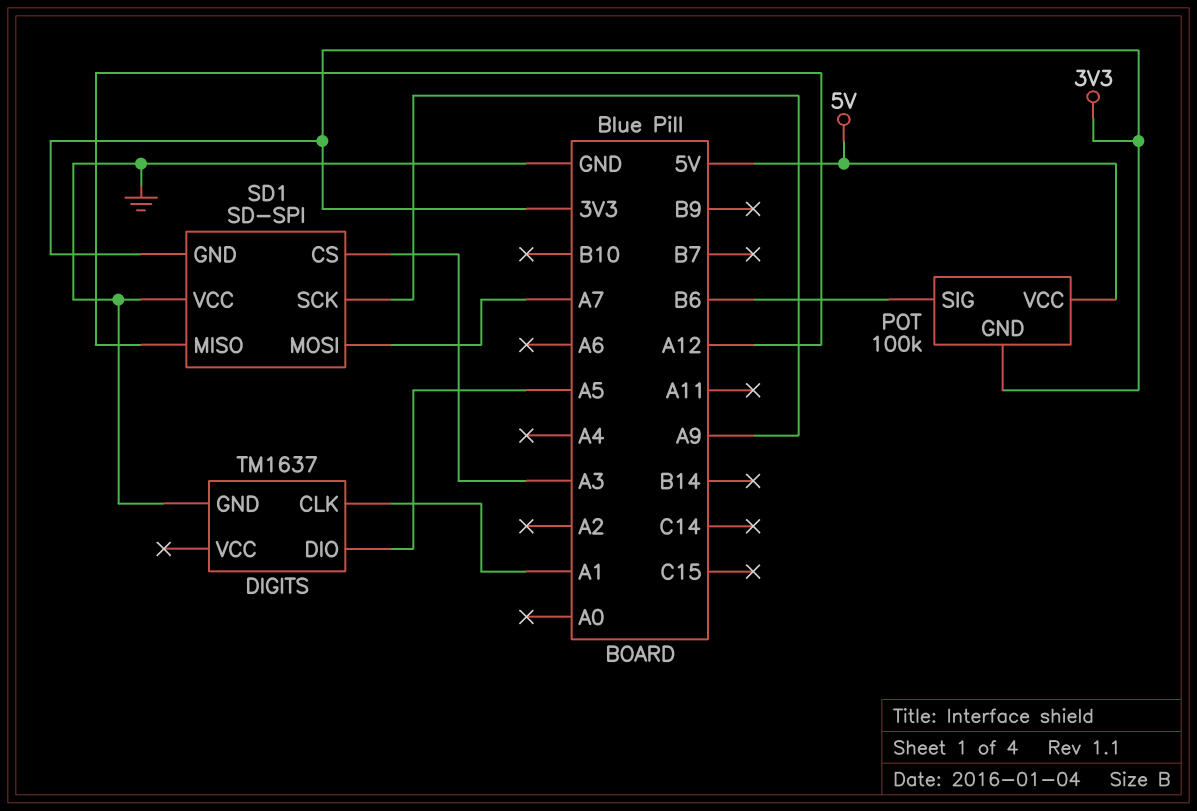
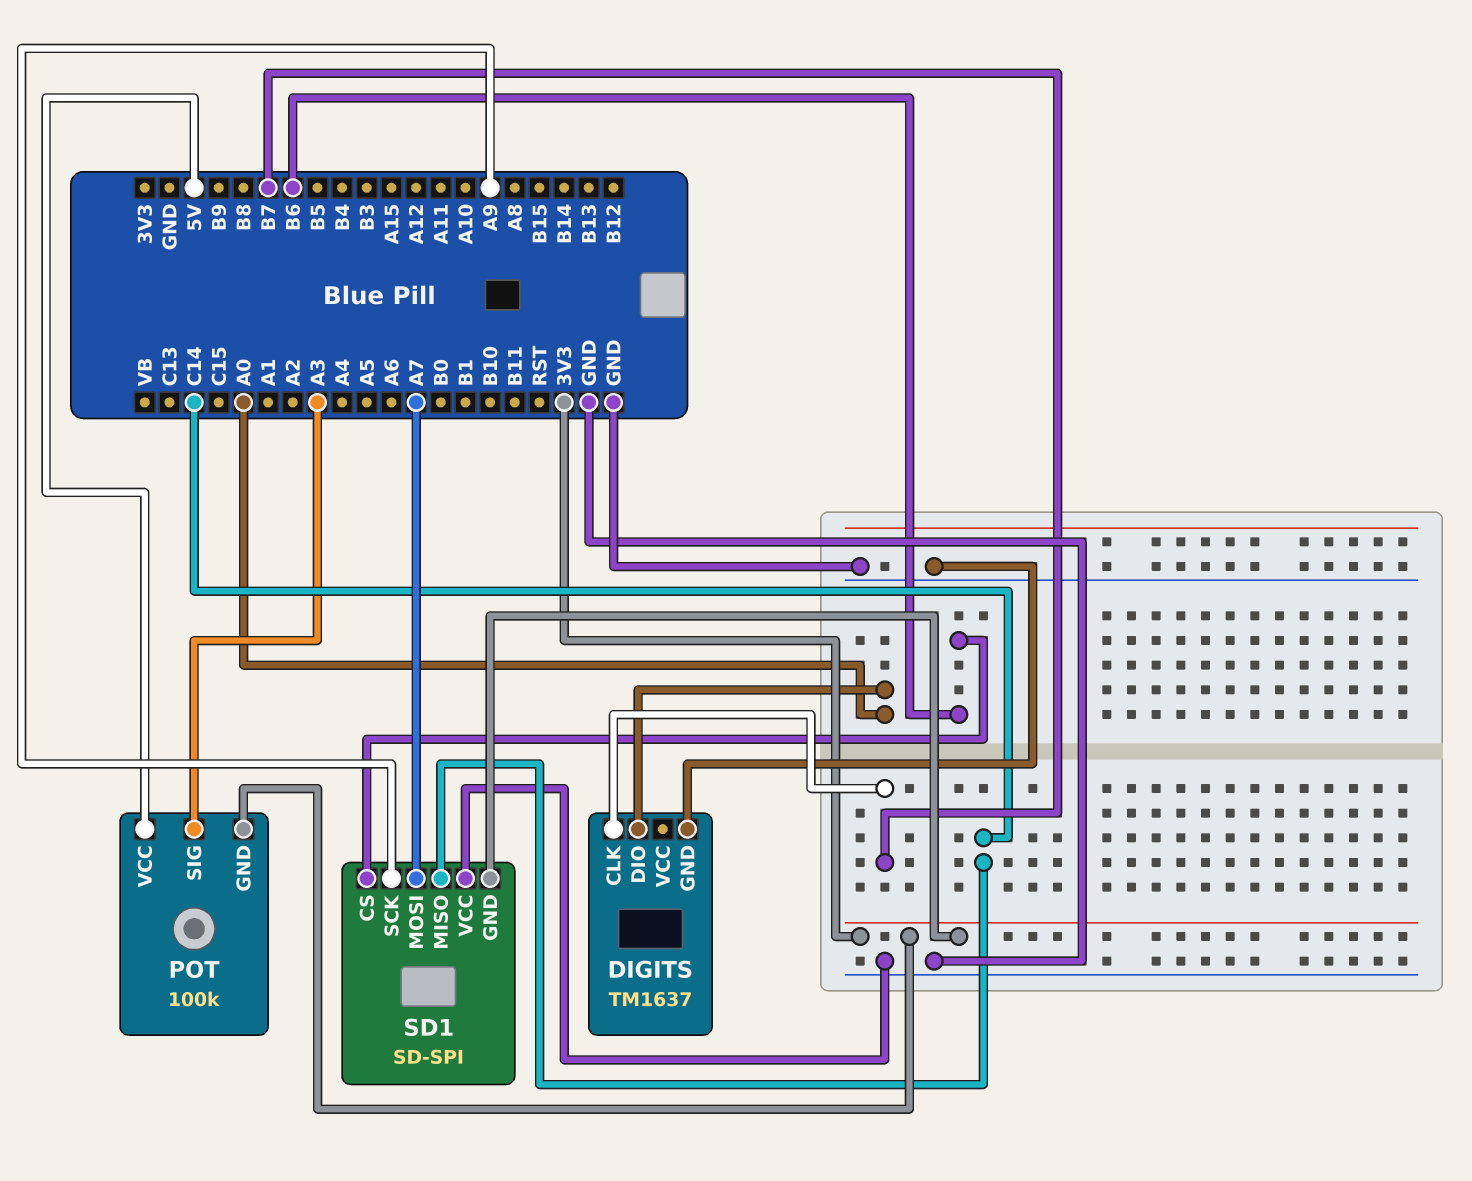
DIGITS pin CLK: A1 -> B7
DIGITS pin DIO: A5 -> A0
POT pin SIG: B6 -> A3
SD1 pin CS: A3 -> B6
SD1 pin MISO: A12 -> C14

